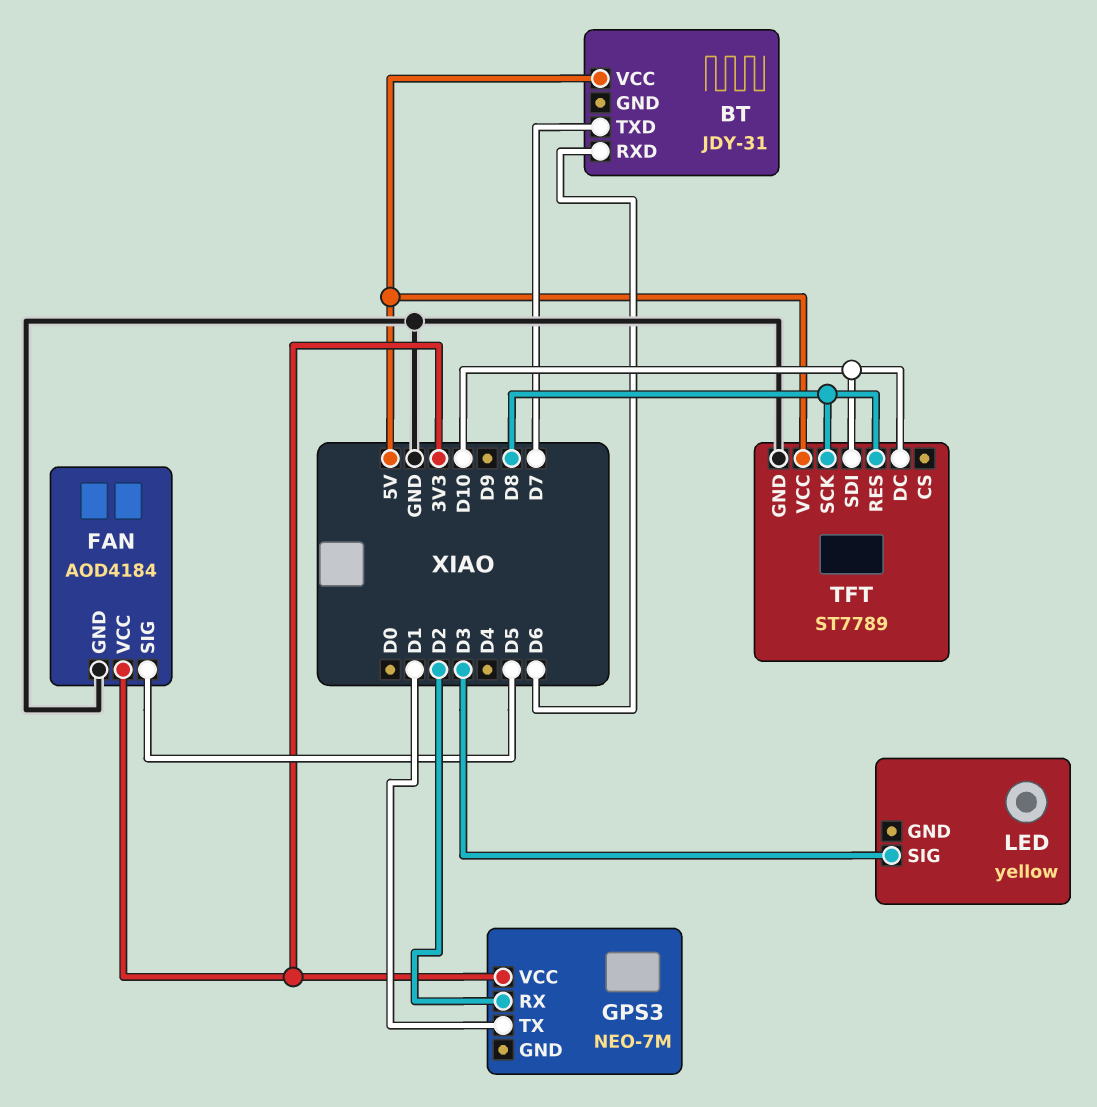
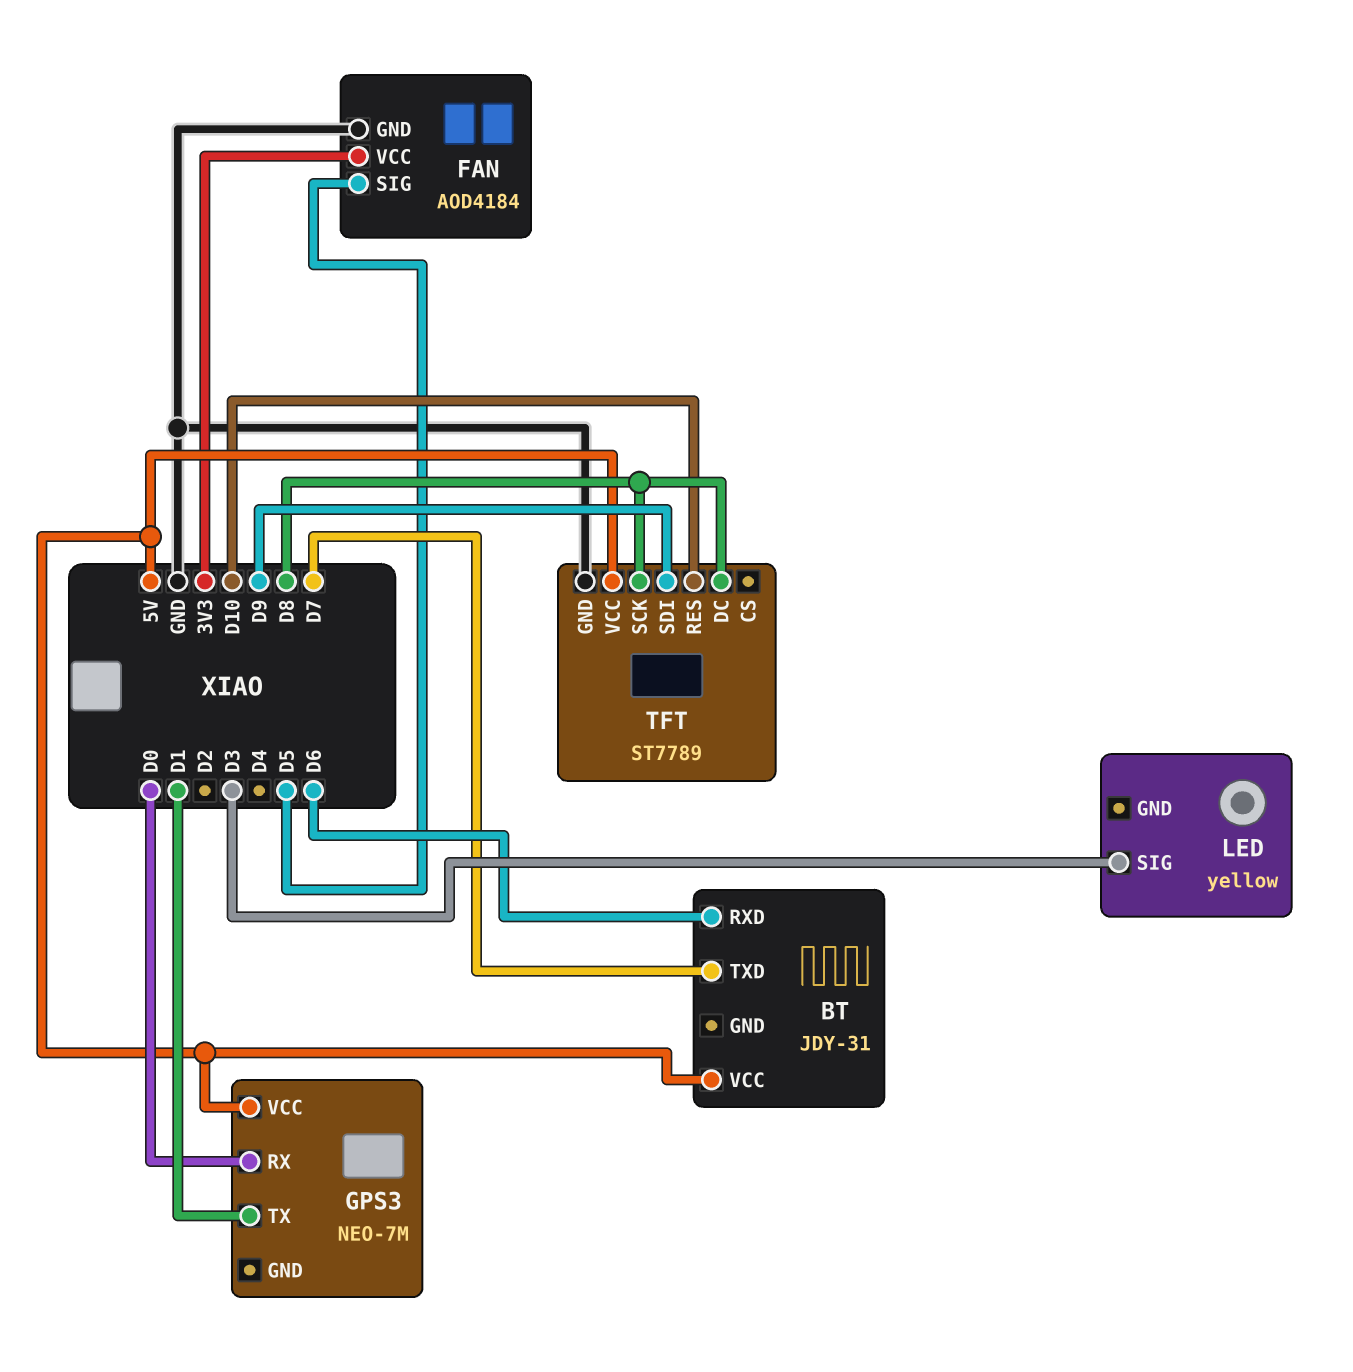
GPS3 pin RX: D2 -> D0
GPS3 pin VCC: 3V3 -> 5V
TFT pin DC: D10 -> D8
TFT pin RES: D8 -> D10
TFT pin SDI: D10 -> D9

